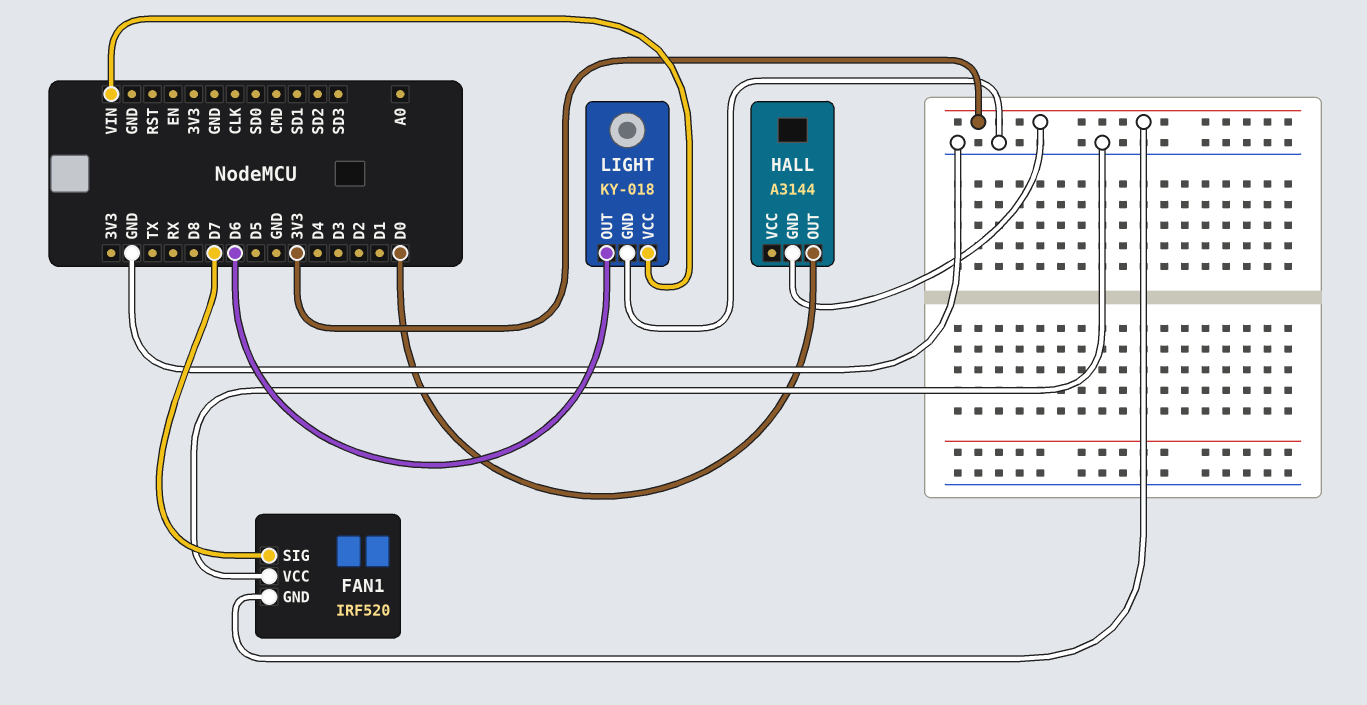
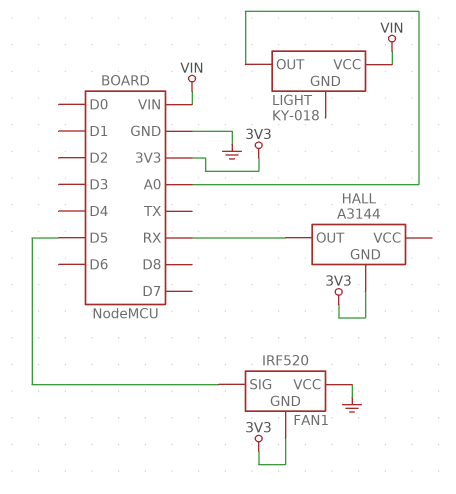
FAN1 pin SIG: D7 -> D5
HALL pin OUT: D0 -> RX
LIGHT pin GND: GND -> none
LIGHT pin OUT: D6 -> A0

